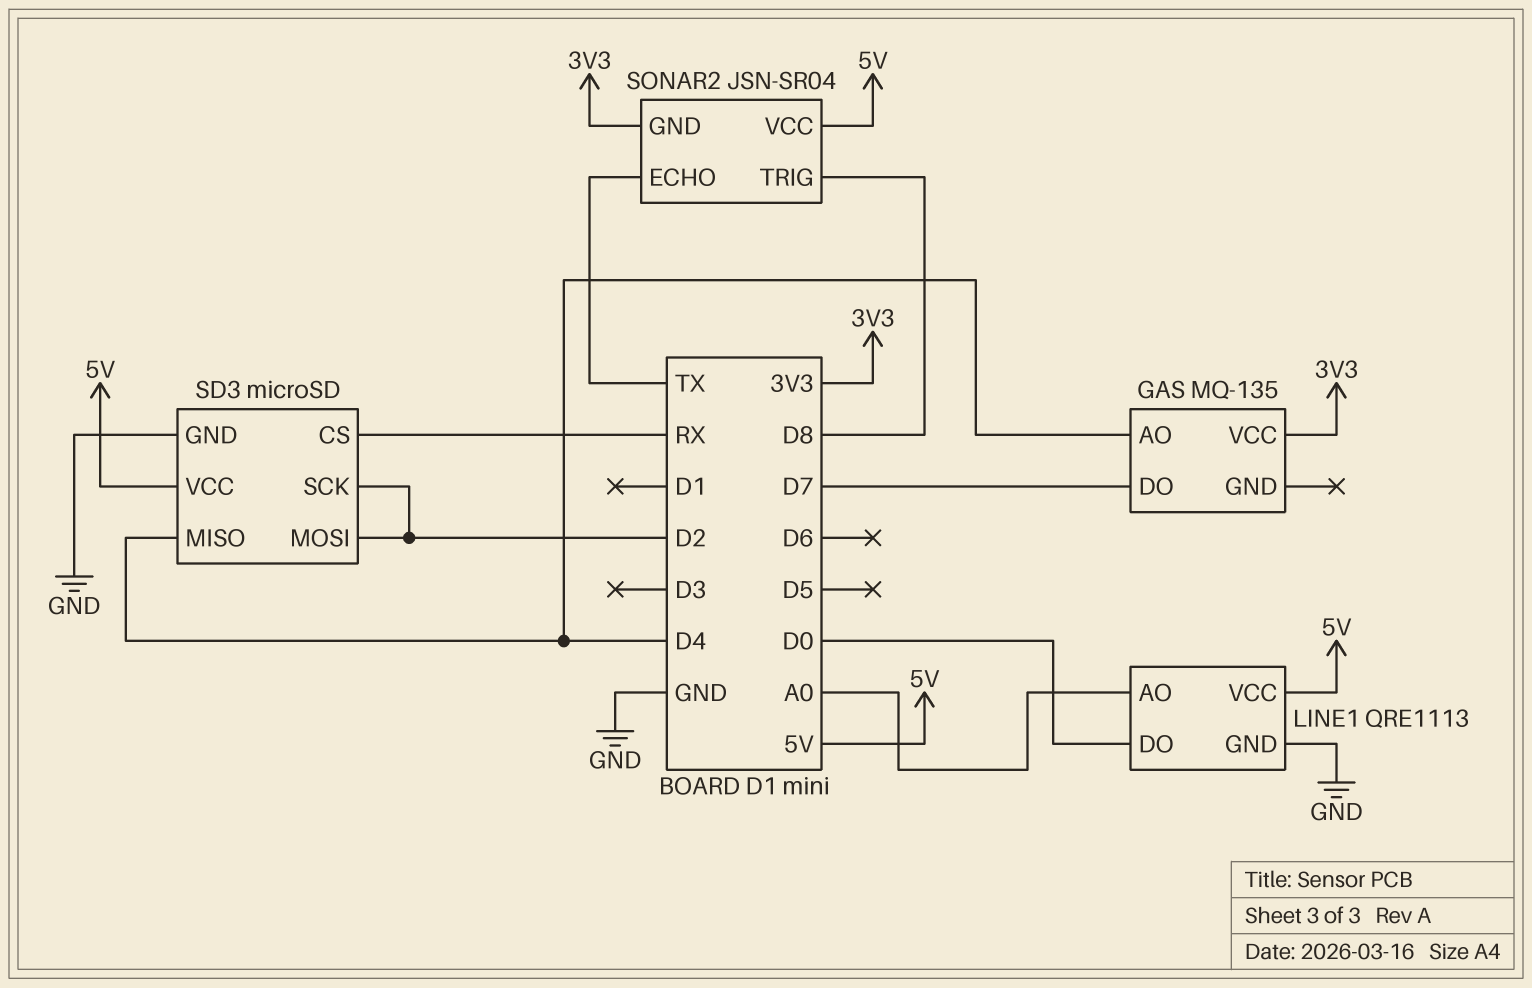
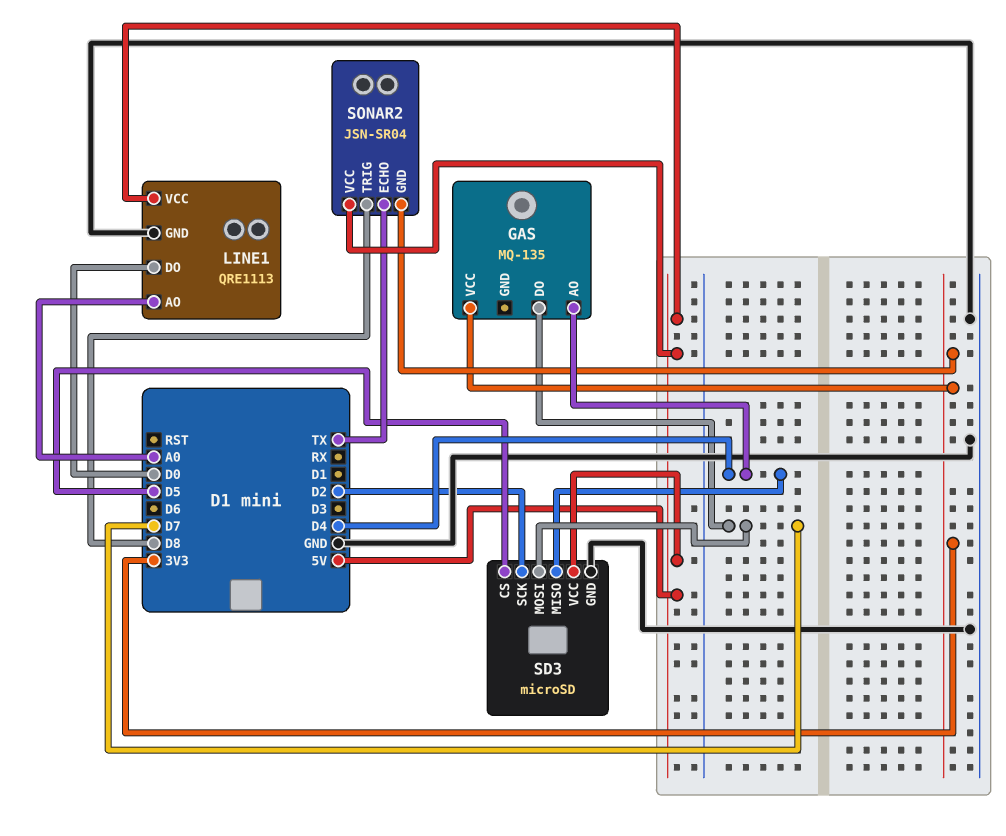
SD3 pin CS: RX -> D5
SD3 pin MOSI: D2 -> D7

